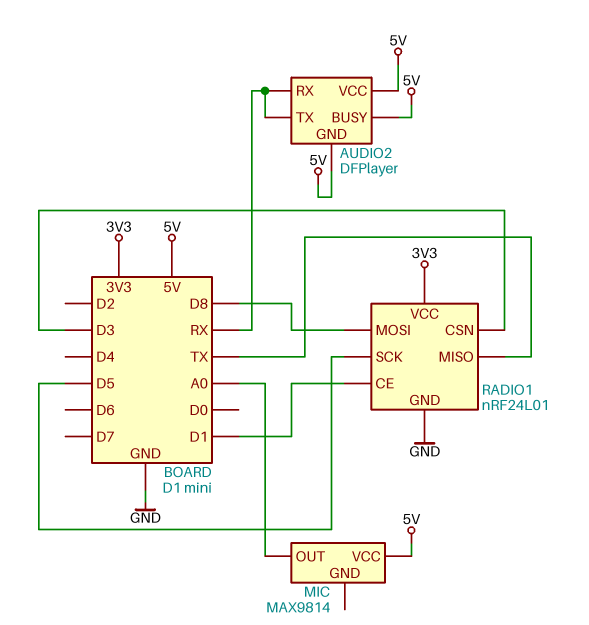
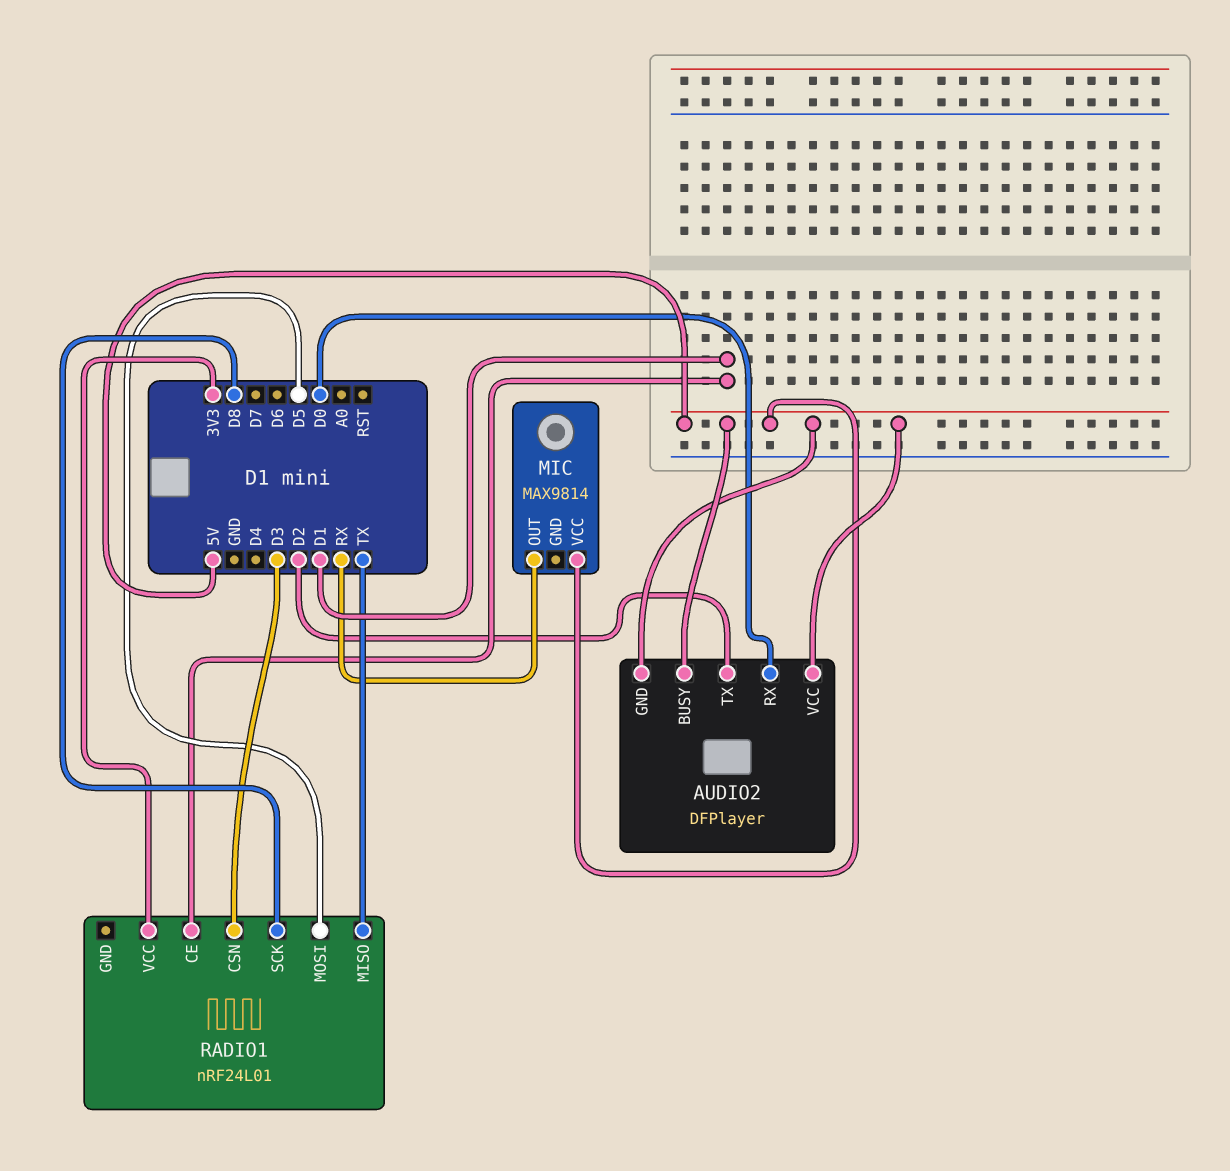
AUDIO2 pin RX: RX -> D0
AUDIO2 pin TX: RX -> D2
MIC pin OUT: A0 -> RX
RADIO1 pin GND: GND -> none
RADIO1 pin MOSI: D8 -> D5
RADIO1 pin SCK: D5 -> D8

